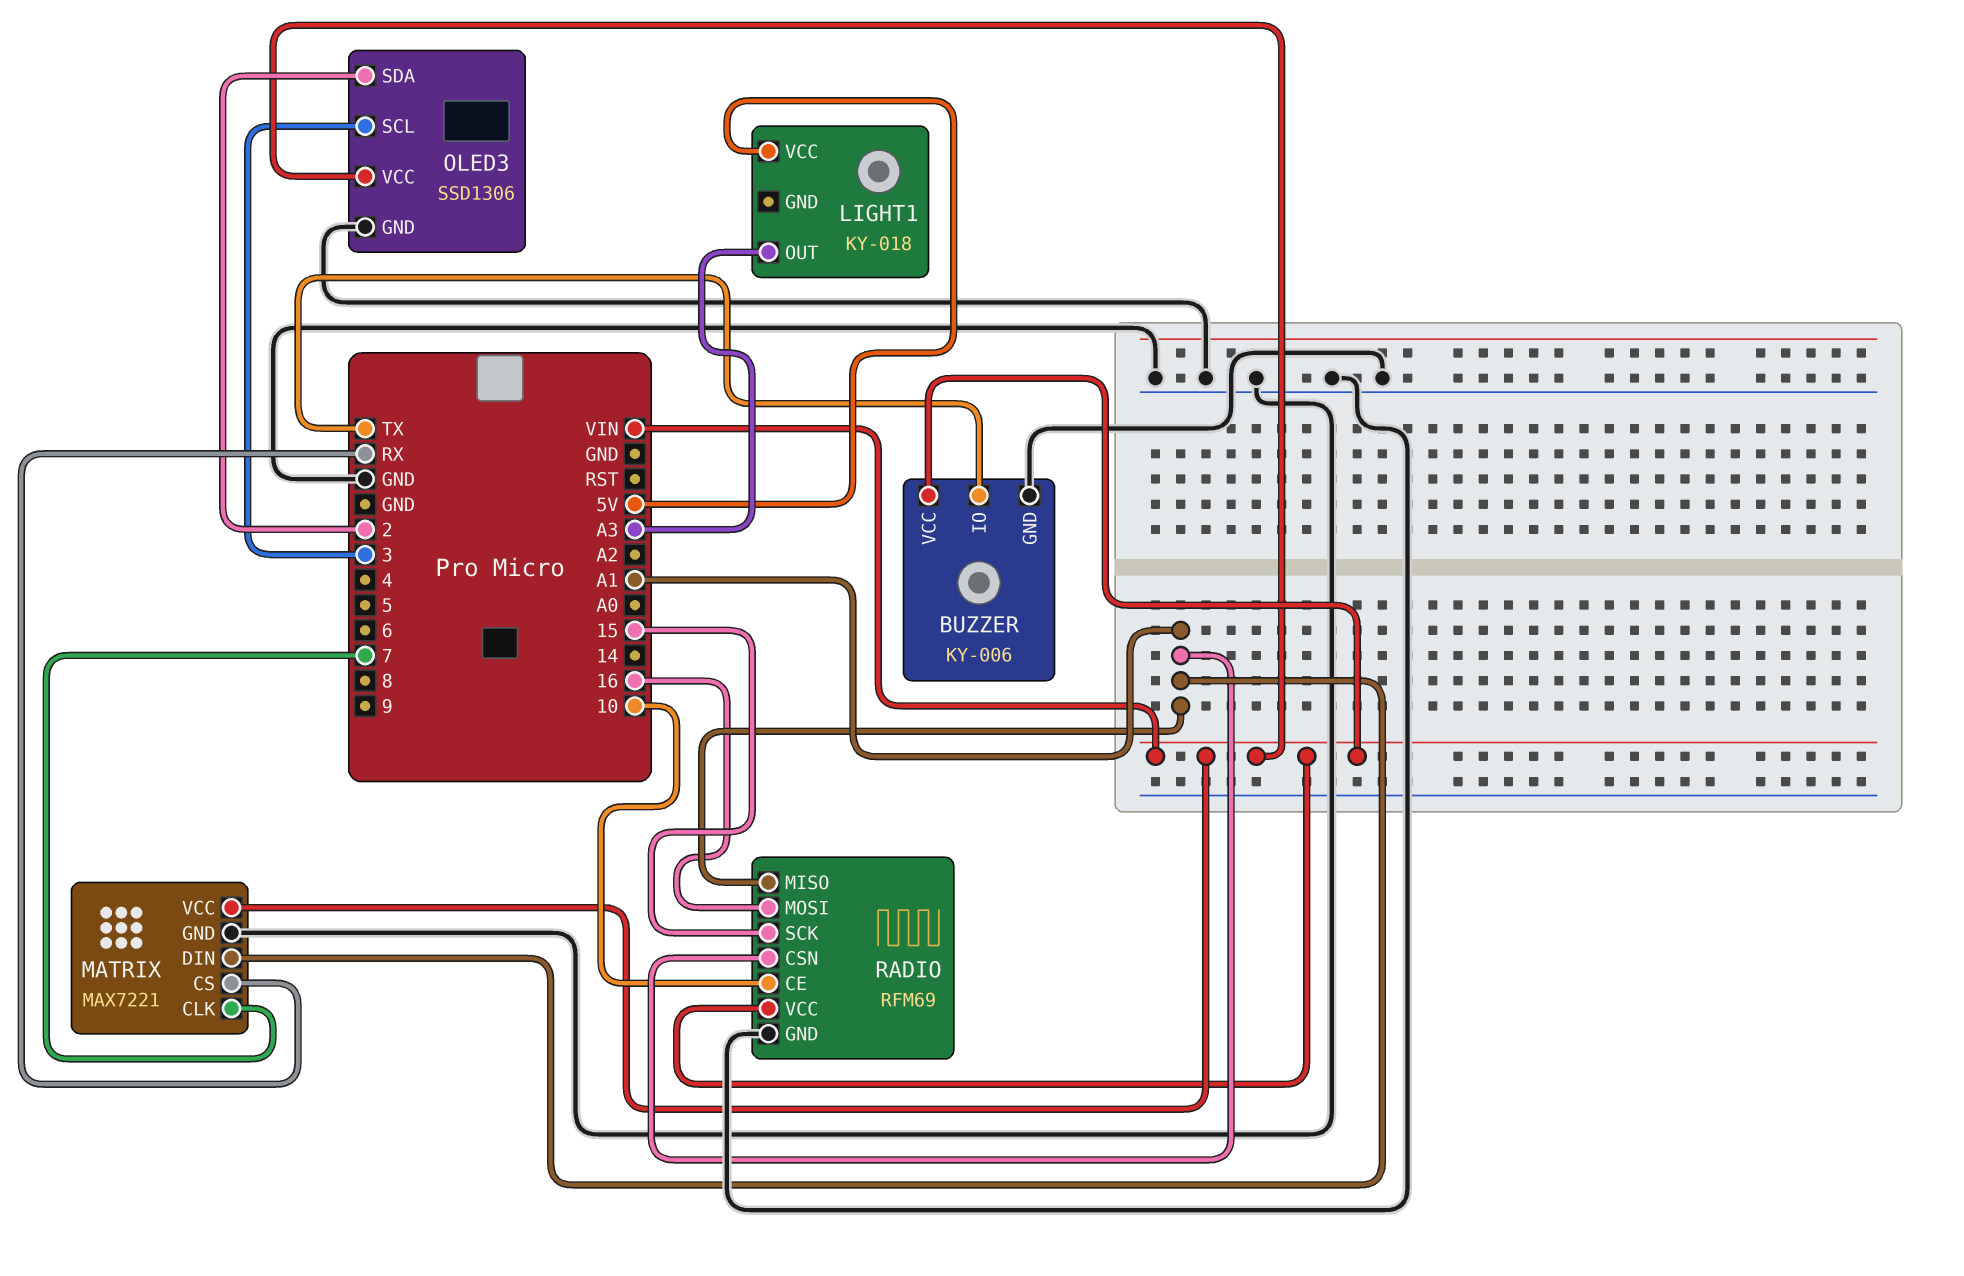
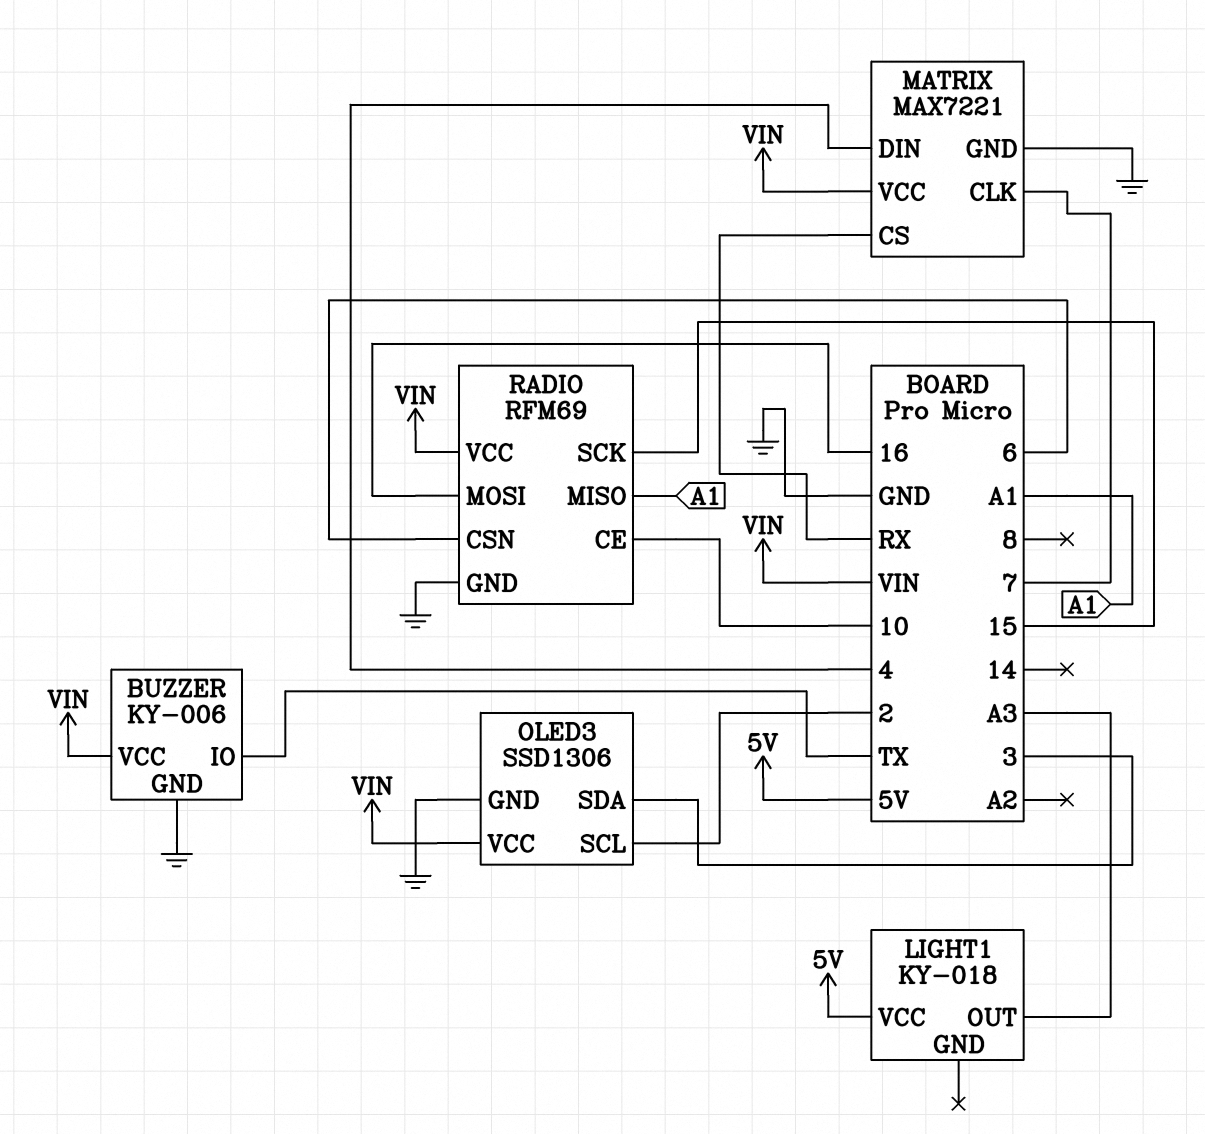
MATRIX pin DIN: A1 -> 4
OLED3 pin SCL: 3 -> 2
OLED3 pin SDA: 2 -> 3
RADIO pin CSN: A1 -> 6

